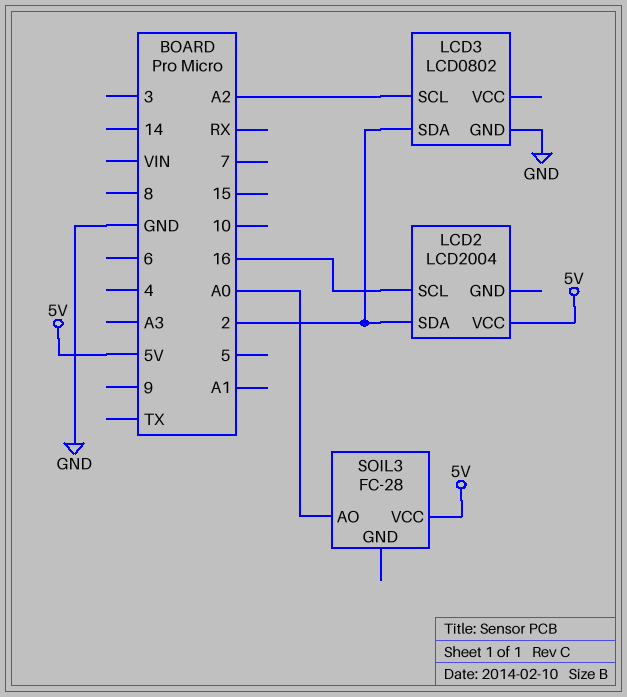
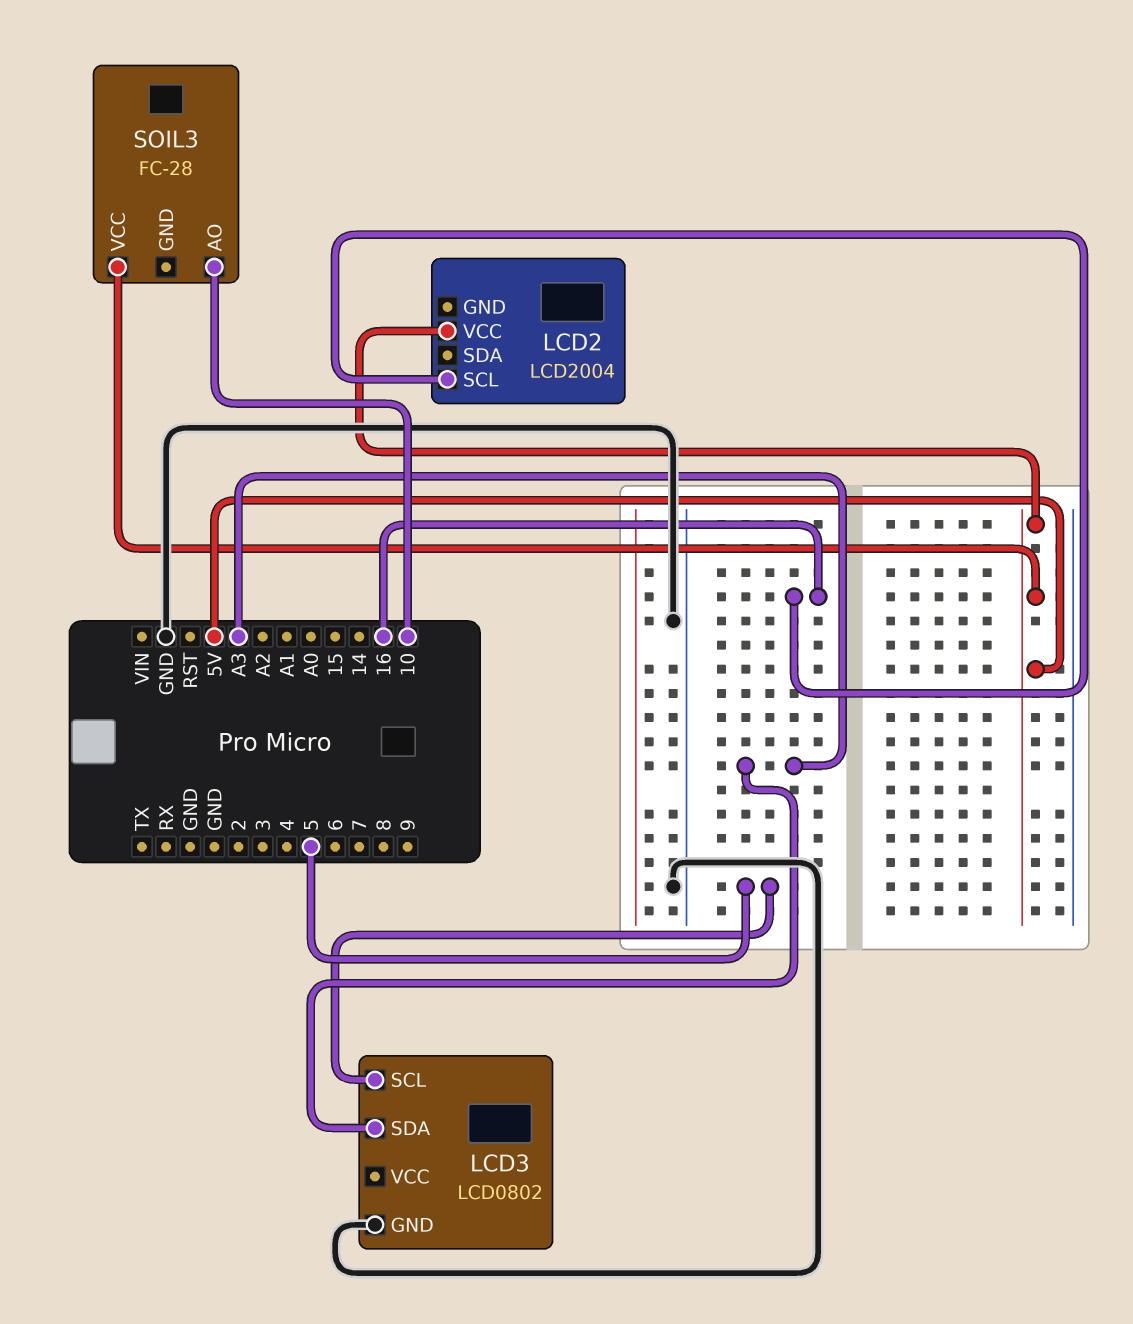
LCD2 pin SDA: 2 -> none
LCD3 pin SCL: A2 -> 5
LCD3 pin SDA: 2 -> A3
SOIL3 pin AO: A0 -> 10

